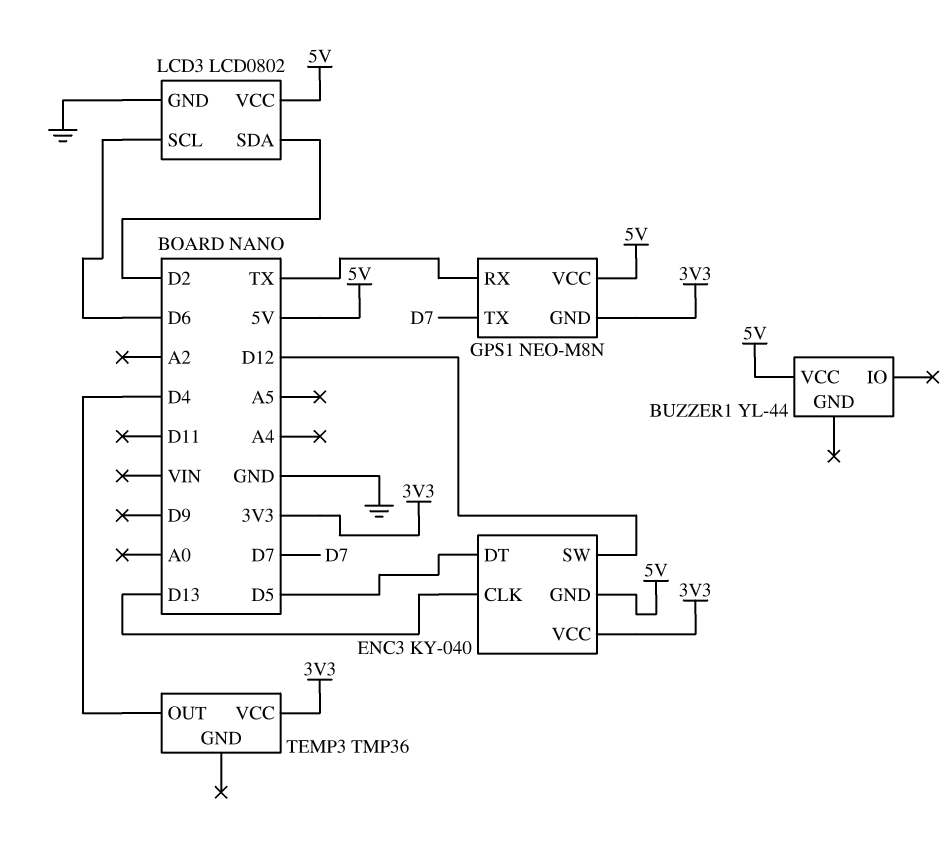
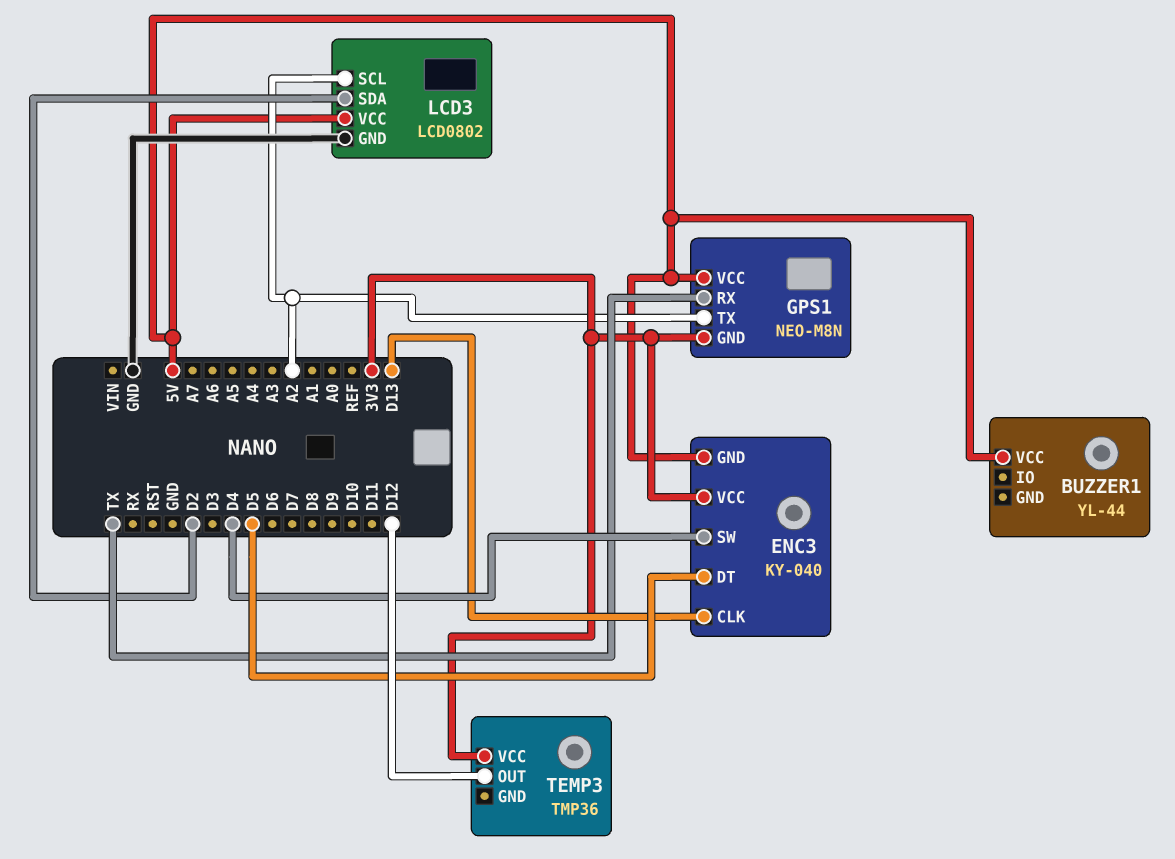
ENC3 pin SW: D12 -> D4
GPS1 pin TX: D7 -> A2
LCD3 pin SCL: D6 -> A2
TEMP3 pin OUT: D4 -> D12

